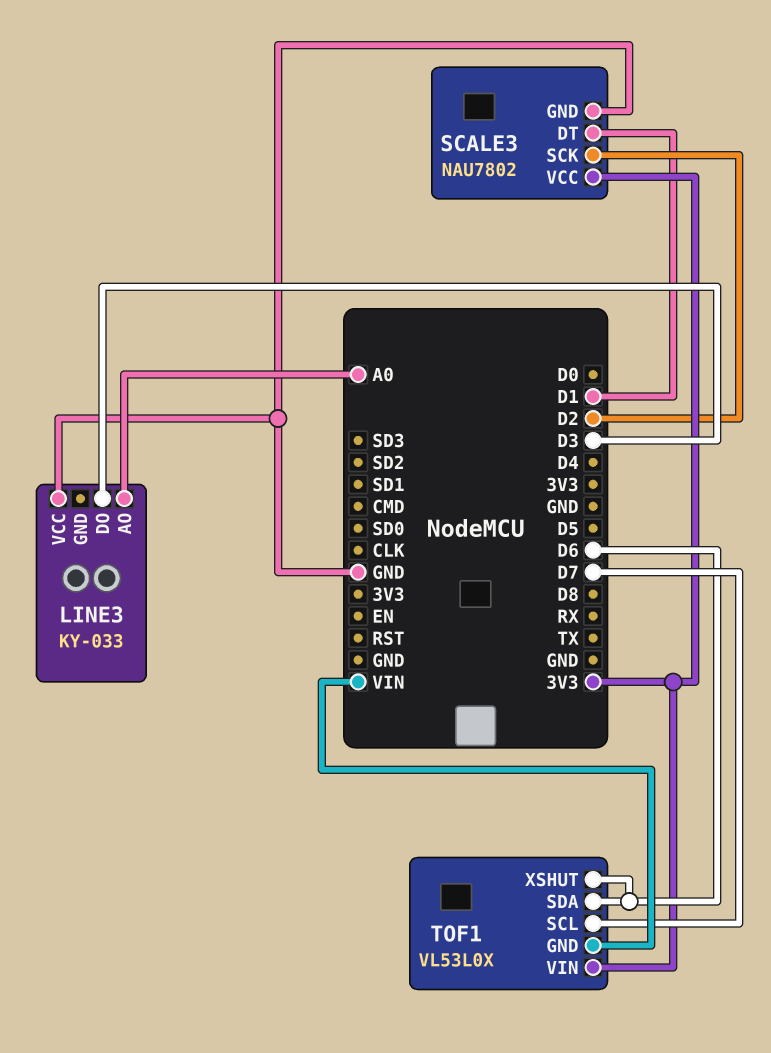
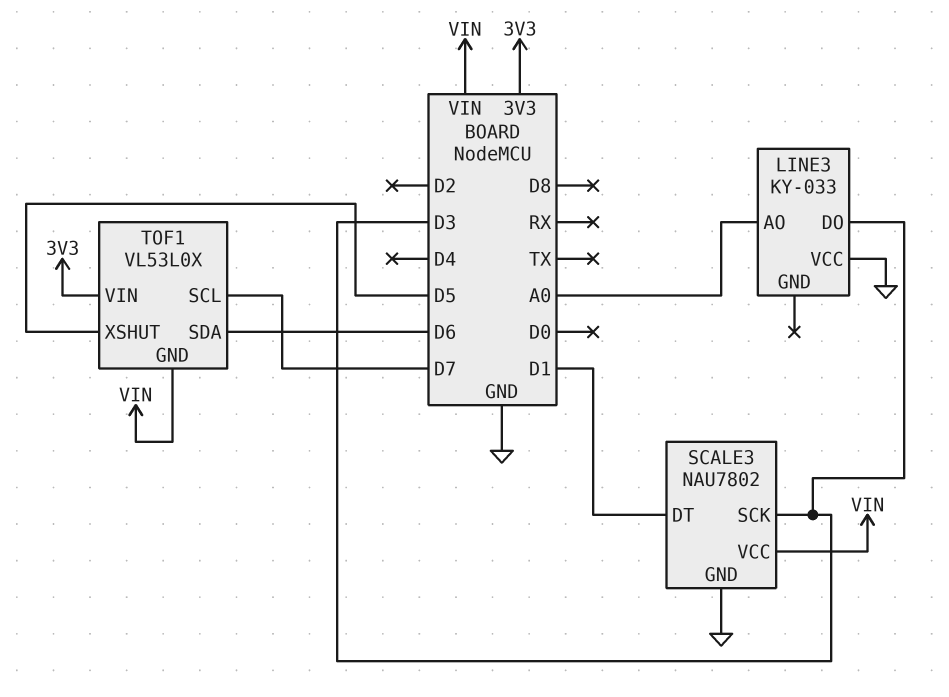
SCALE3 pin SCK: D2 -> D3
SCALE3 pin VCC: 3V3 -> VIN
TOF1 pin XSHUT: D6 -> D5

